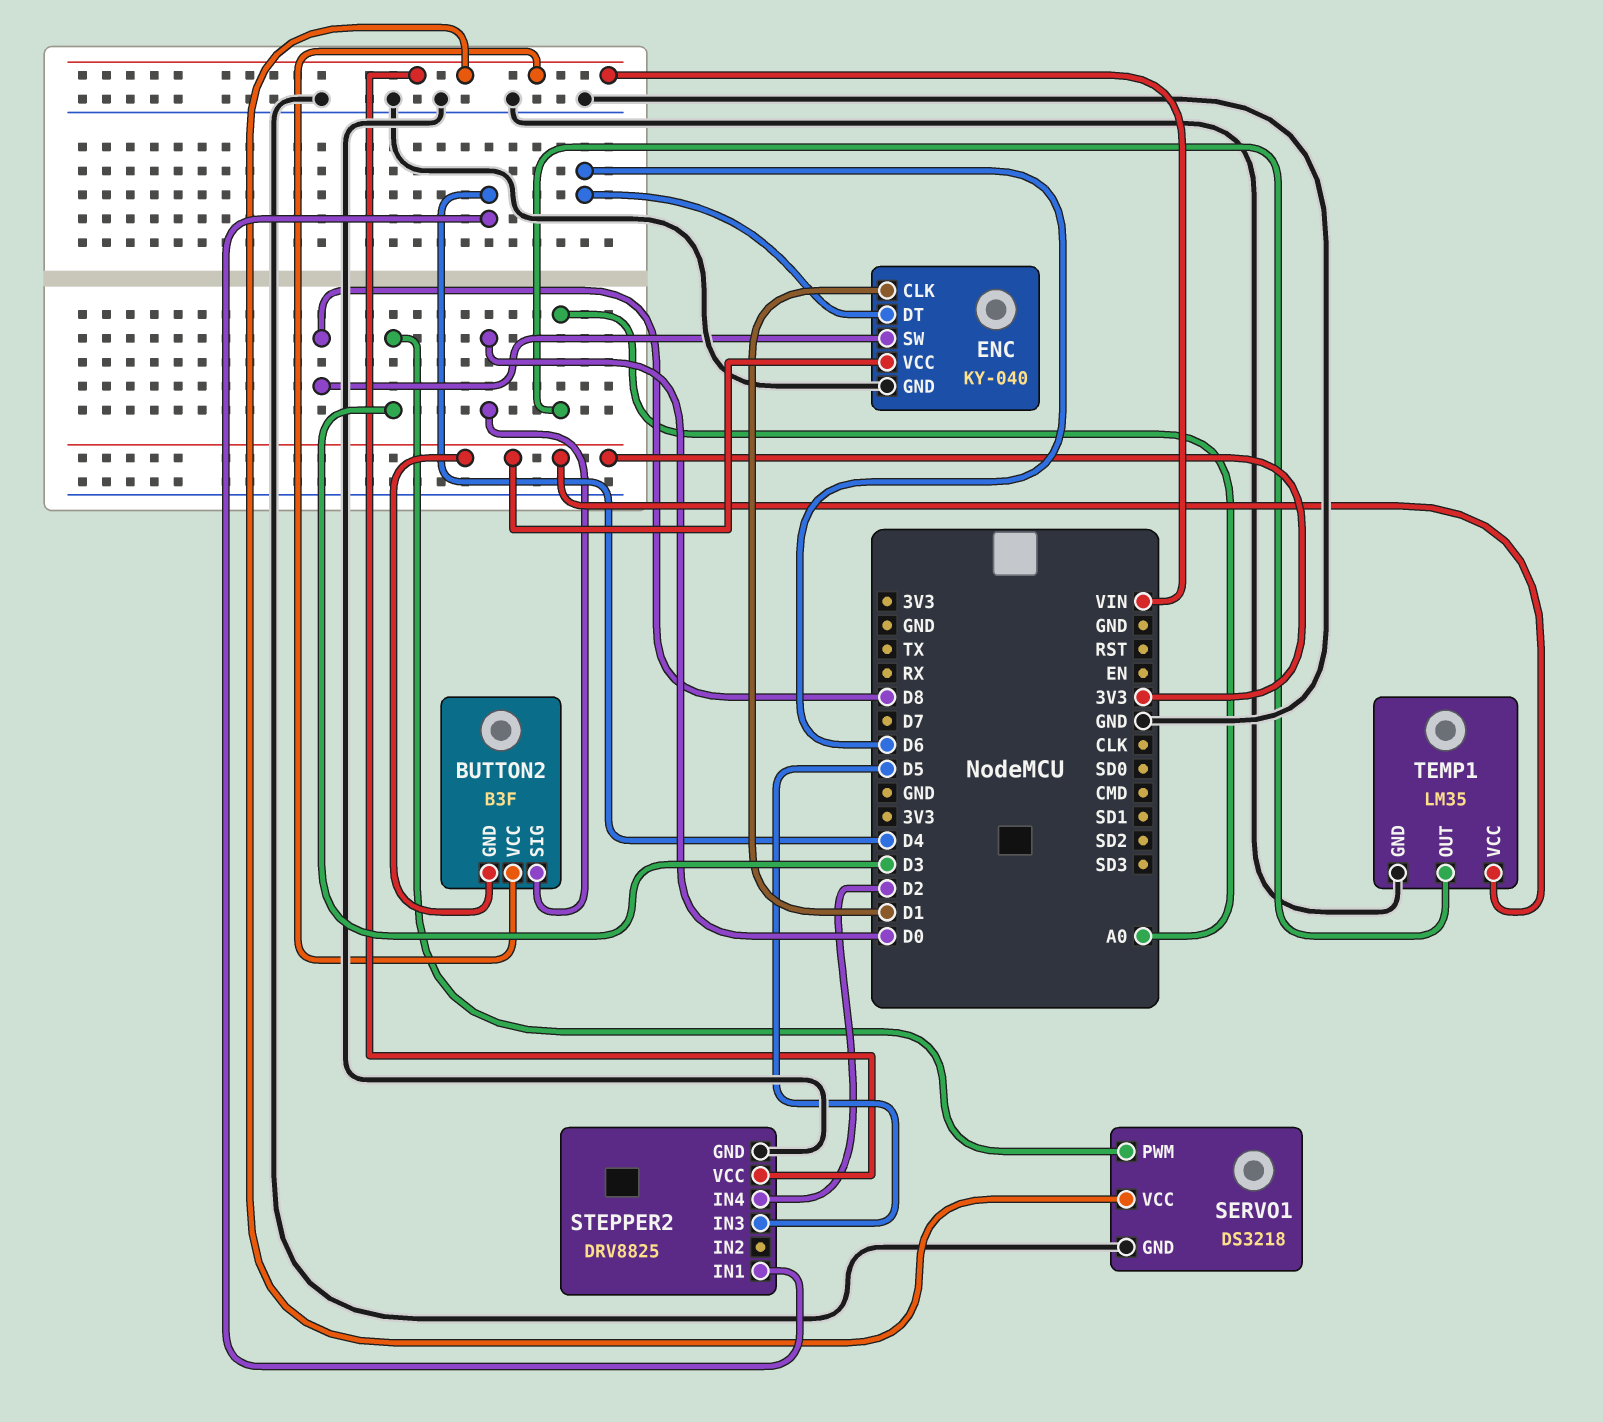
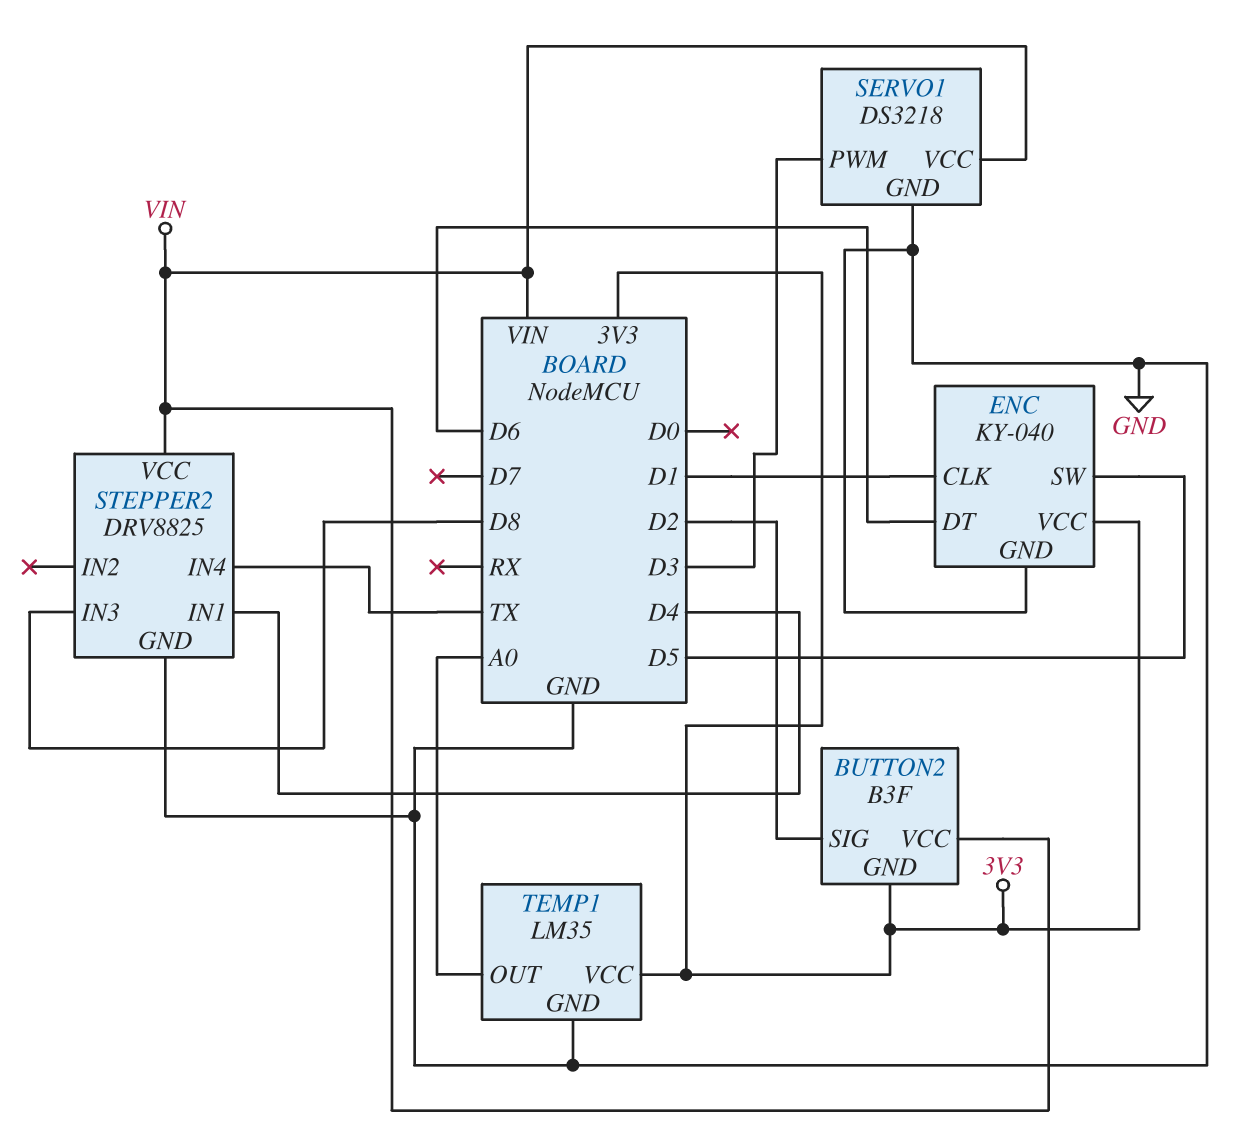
BUTTON2 pin SIG: D0 -> D2
ENC pin SW: D8 -> D5
STEPPER2 pin IN3: D5 -> D8
STEPPER2 pin IN4: D2 -> TX

